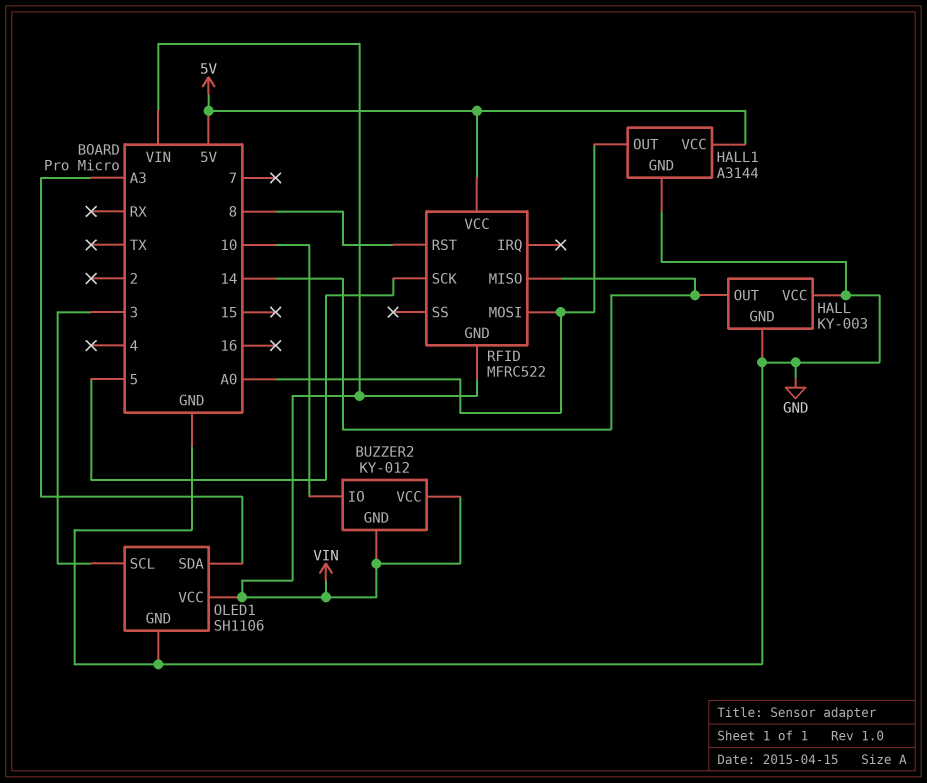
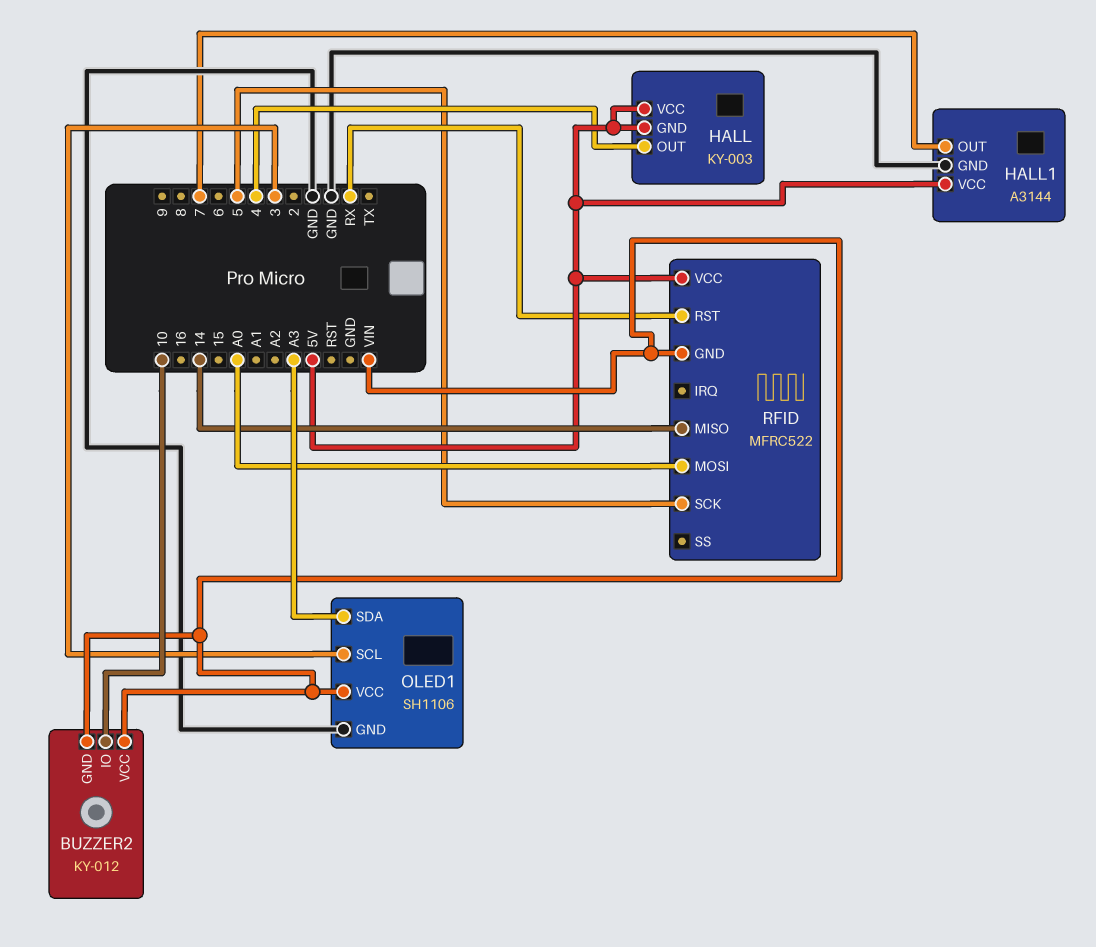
HALL pin GND: GND -> 5V
HALL pin OUT: 14 -> 4
HALL pin VCC: GND -> 5V
HALL1 pin OUT: A0 -> 7
RFID pin RST: 8 -> RX

